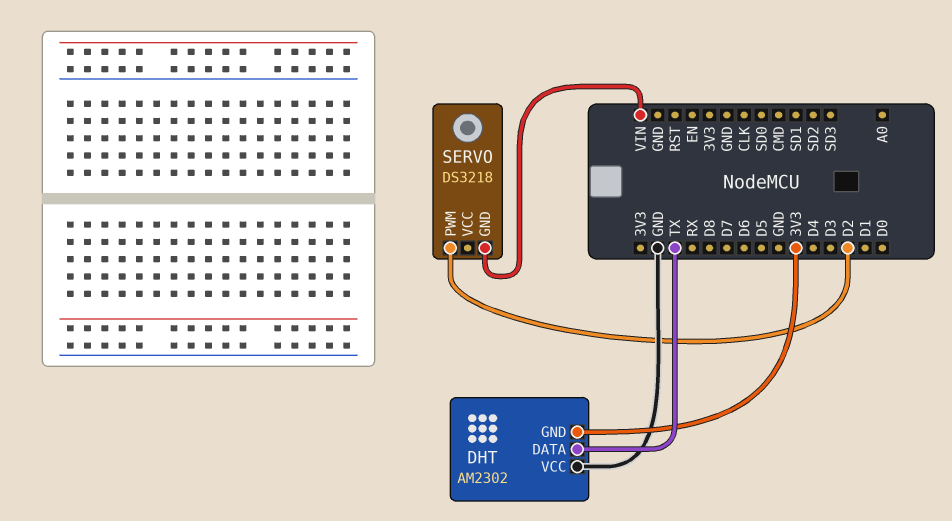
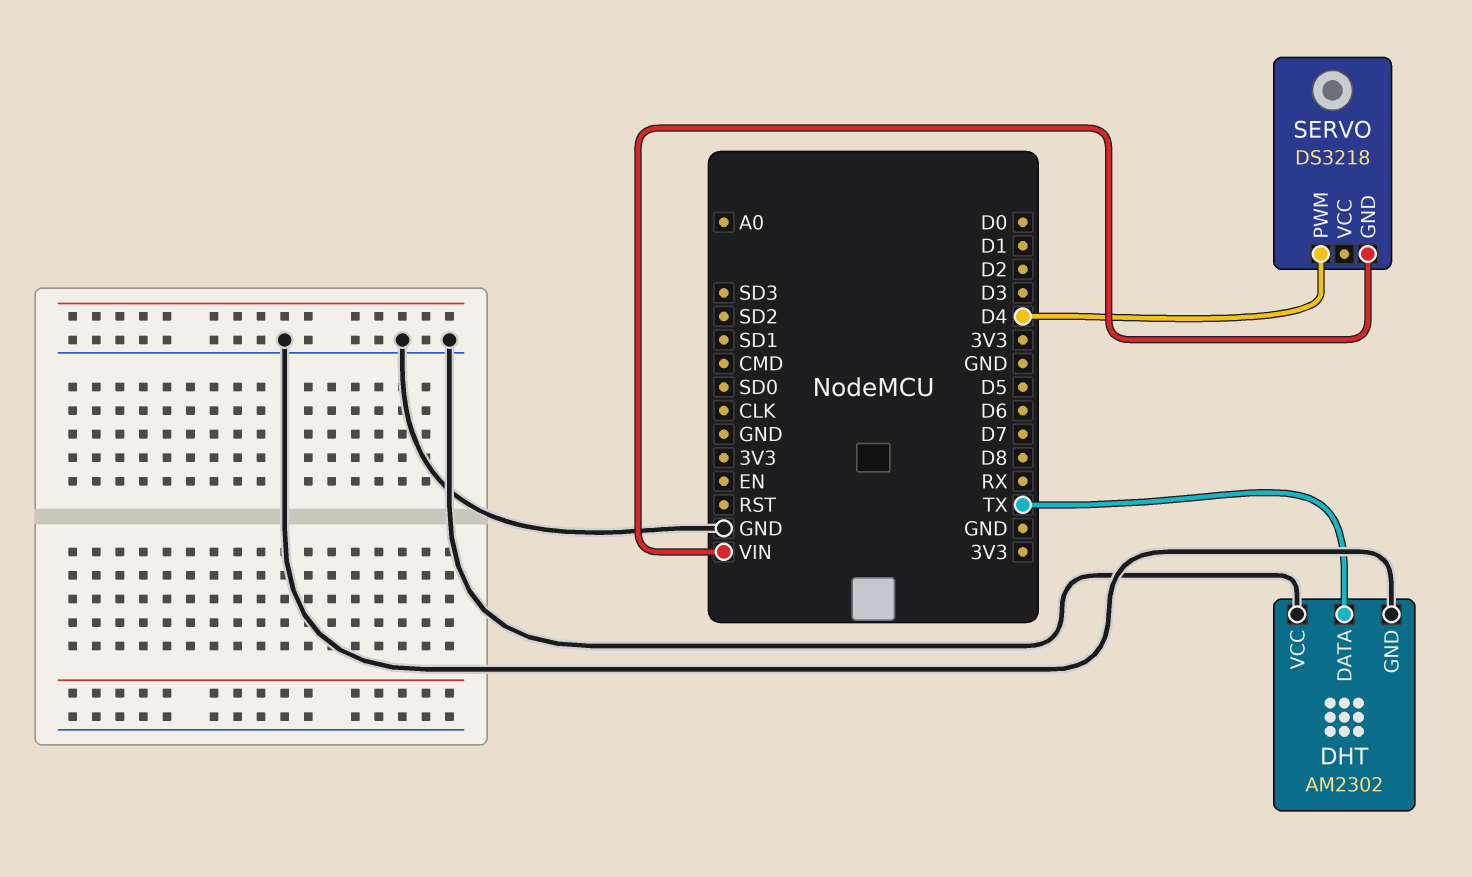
DHT pin GND: 3V3 -> GND
SERVO pin PWM: D2 -> D4

